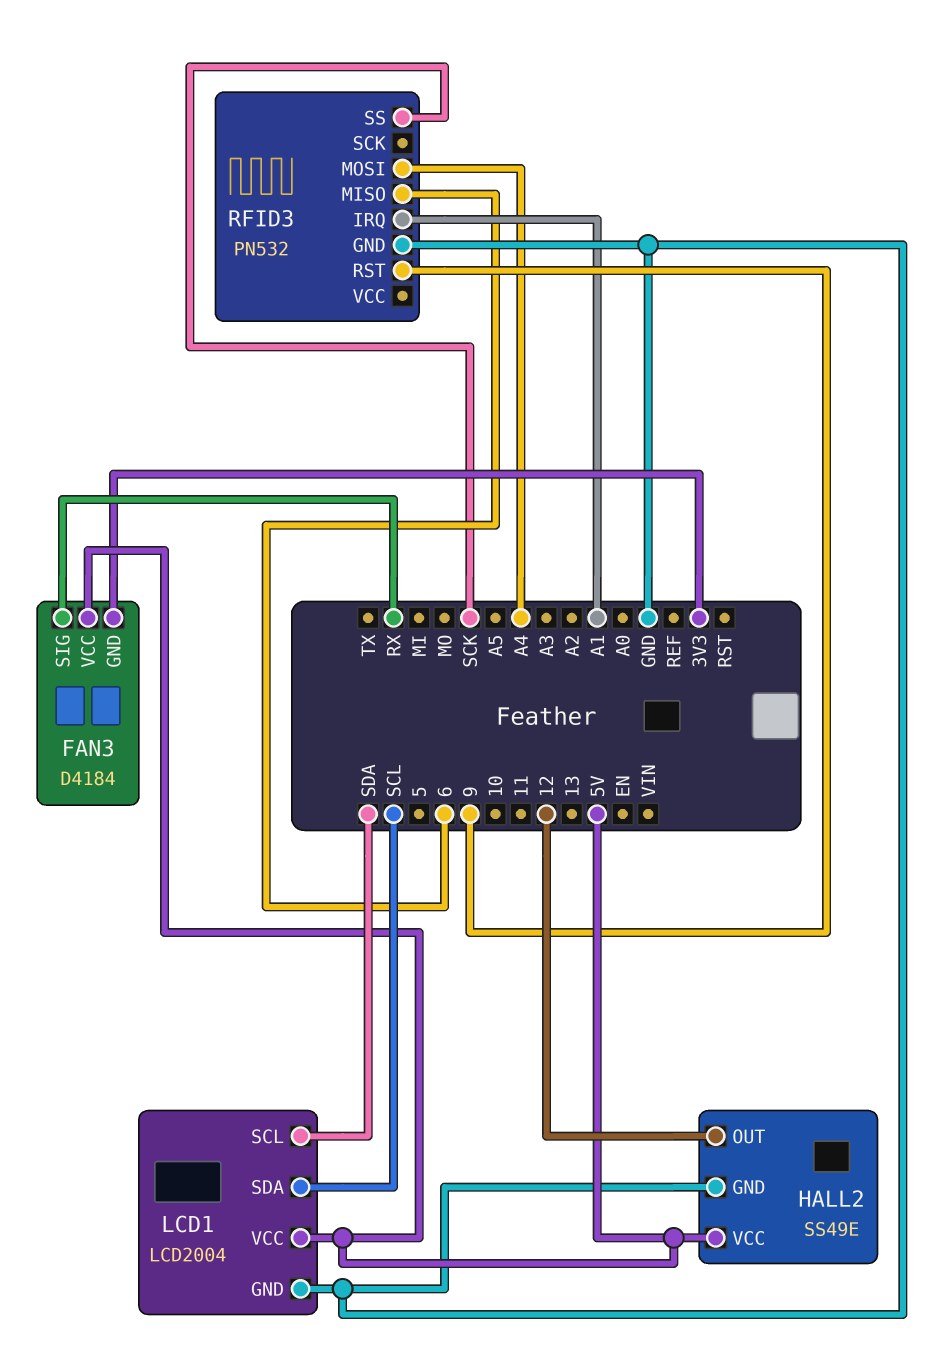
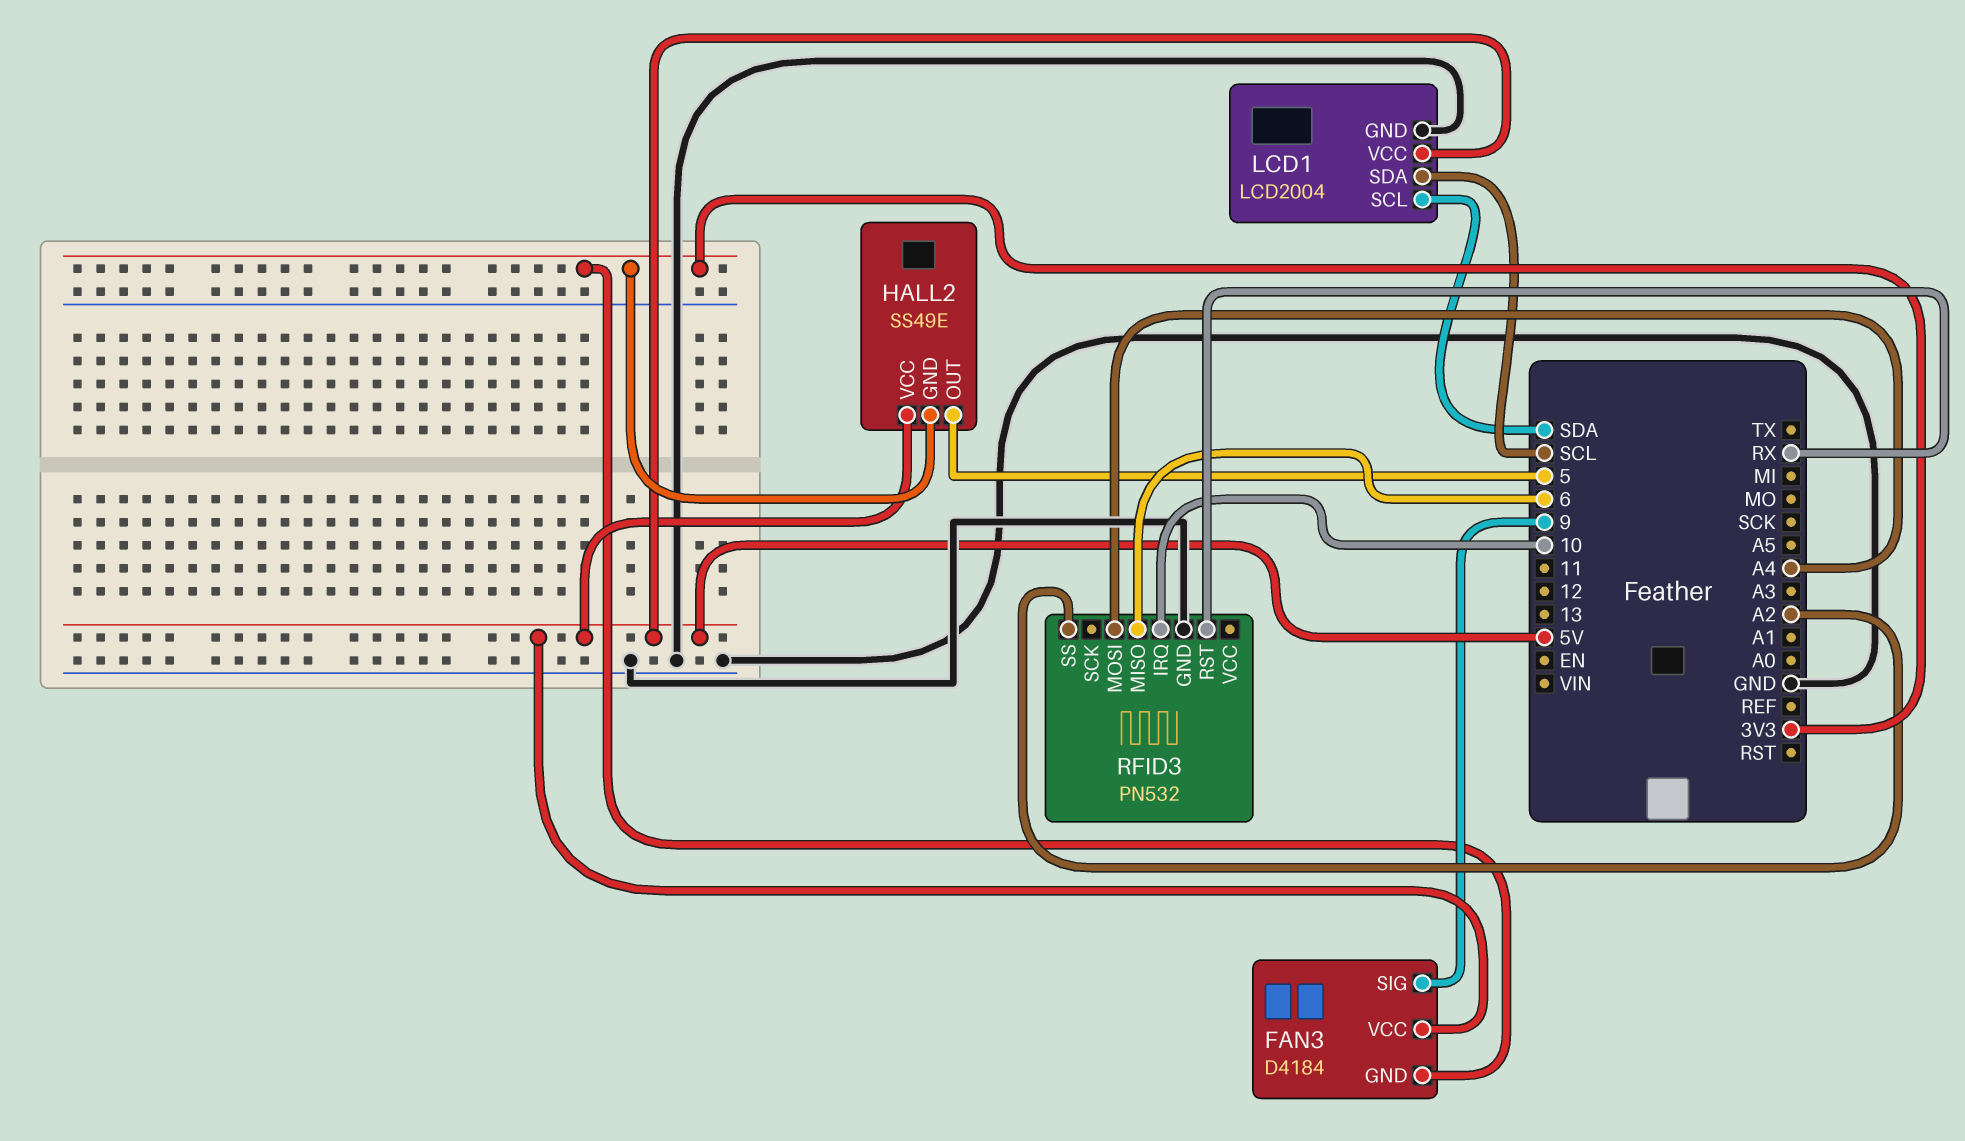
FAN3 pin SIG: RX -> 9
HALL2 pin GND: GND -> 3V3
HALL2 pin OUT: 12 -> 5
RFID3 pin IRQ: A1 -> 10
RFID3 pin RST: 9 -> RX
RFID3 pin SS: SCK -> A2

